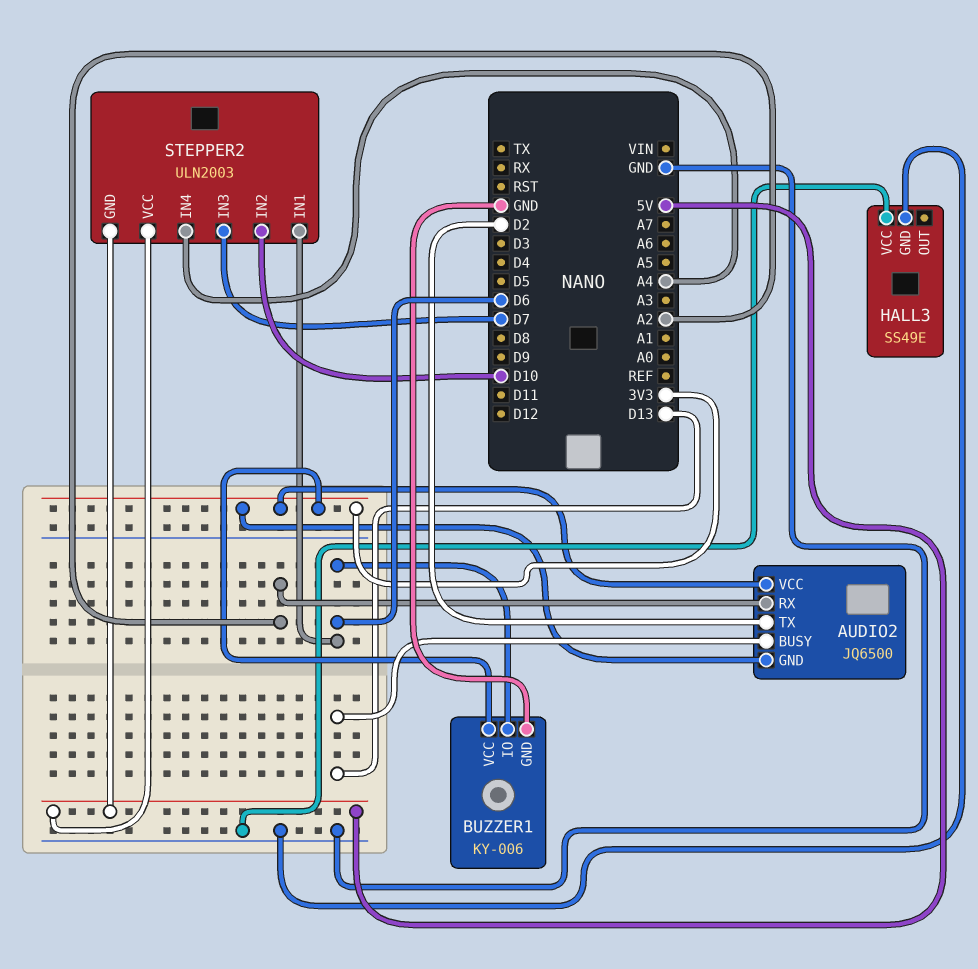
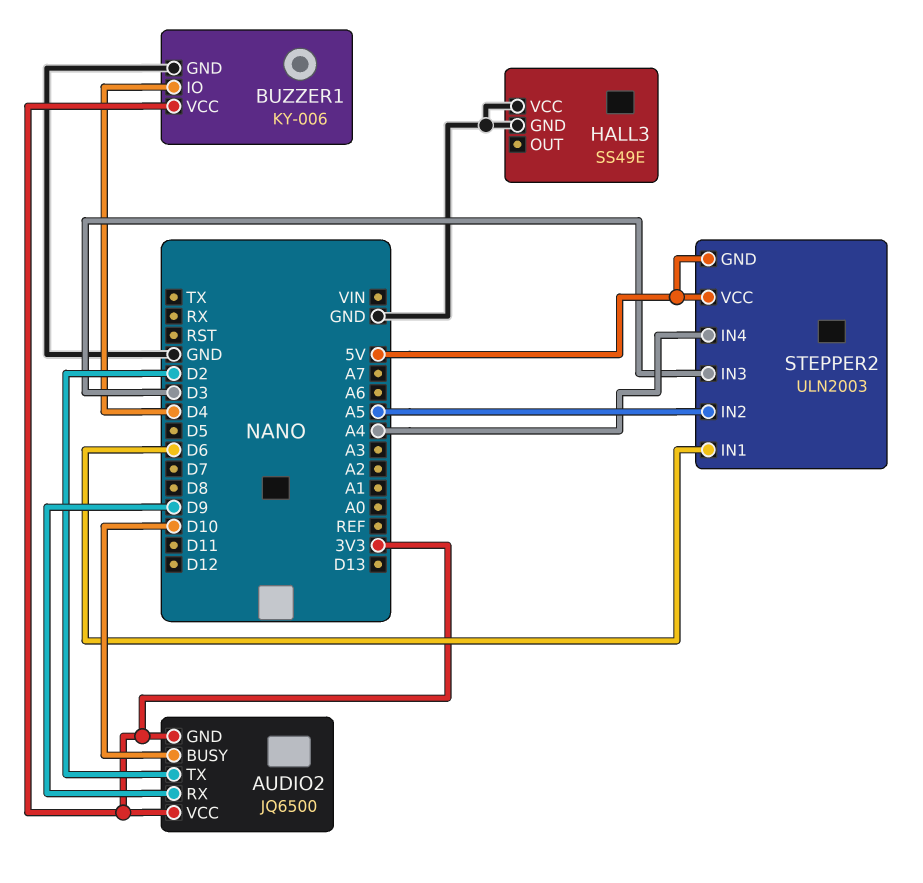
AUDIO2 pin BUSY: D13 -> D10
AUDIO2 pin RX: A2 -> D9
BUZZER1 pin IO: D6 -> D4
STEPPER2 pin IN2: D10 -> A5
STEPPER2 pin IN3: D7 -> D3

